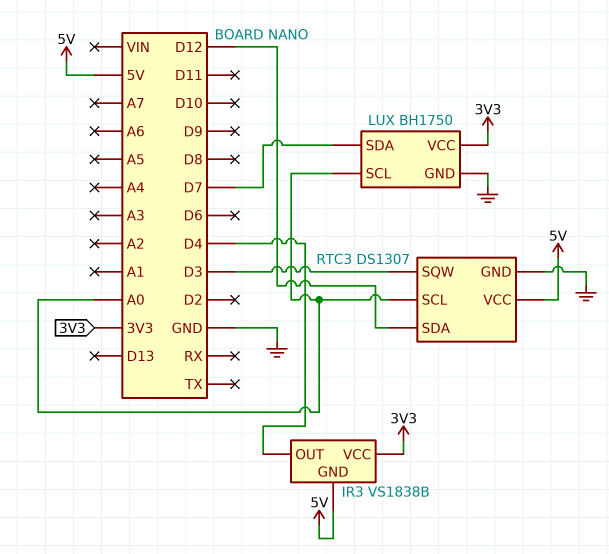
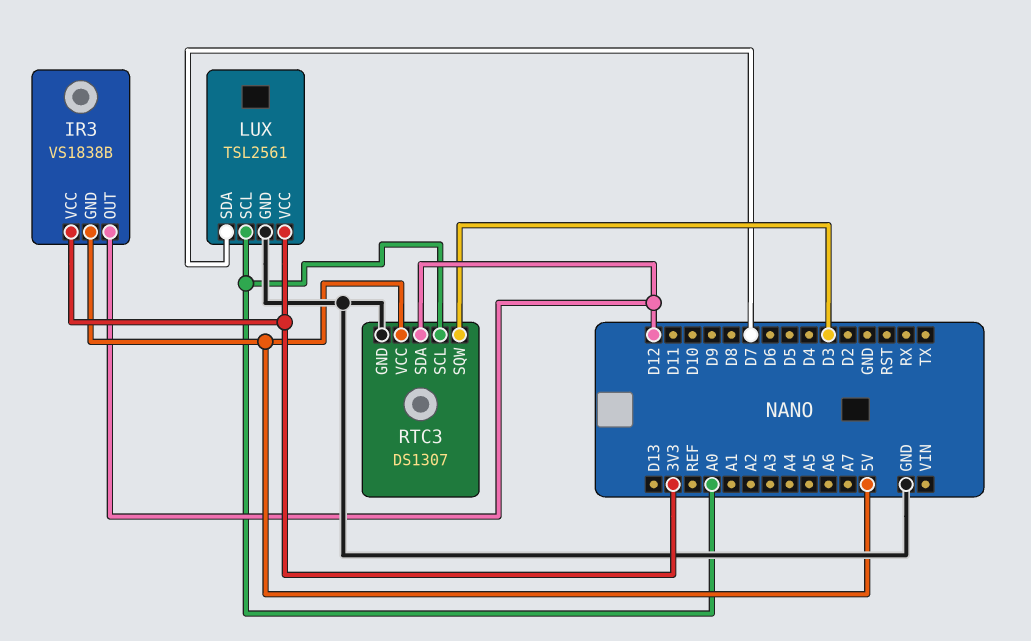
IR3 pin OUT: D4 -> D12
LUX: BH1750 -> TSL2561

